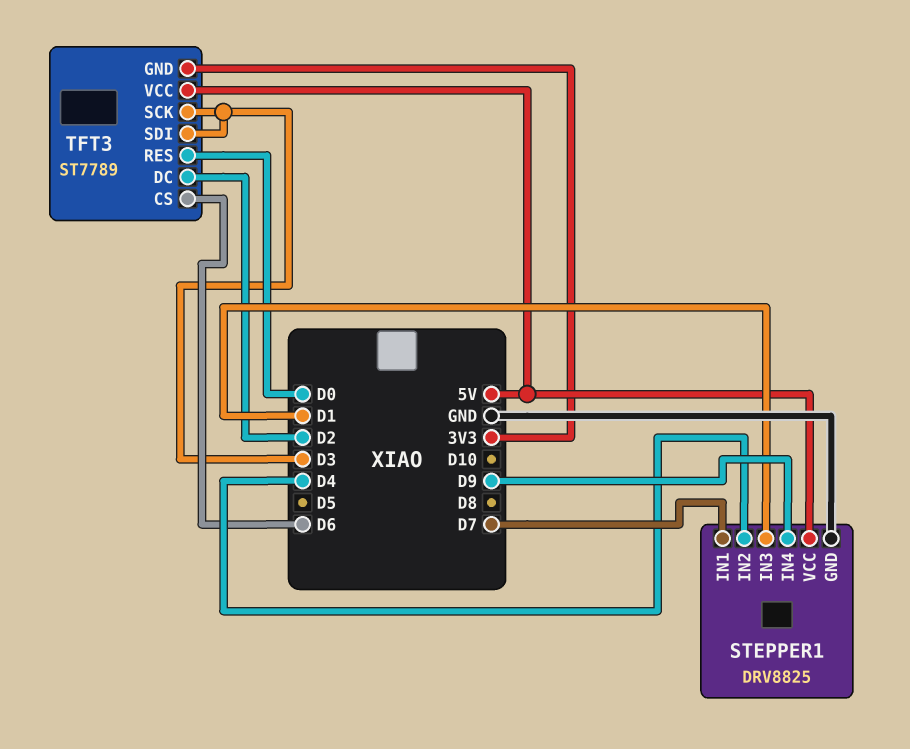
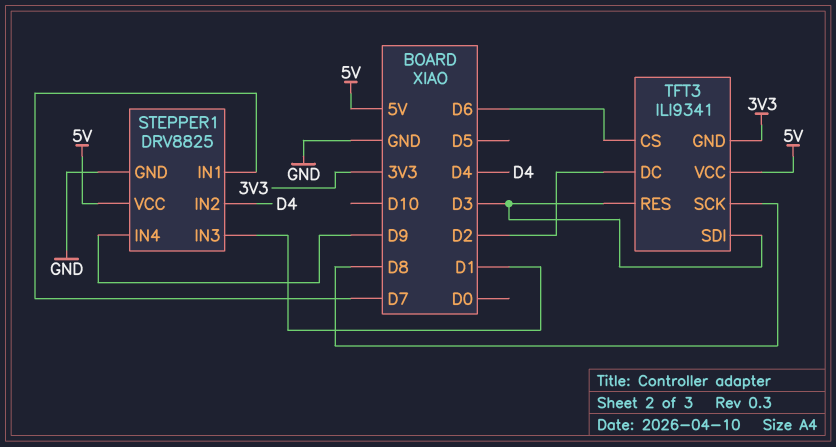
TFT3: ST7789 -> ILI9341
TFT3 pin RES: D0 -> D3
TFT3 pin SCK: D3 -> D8

